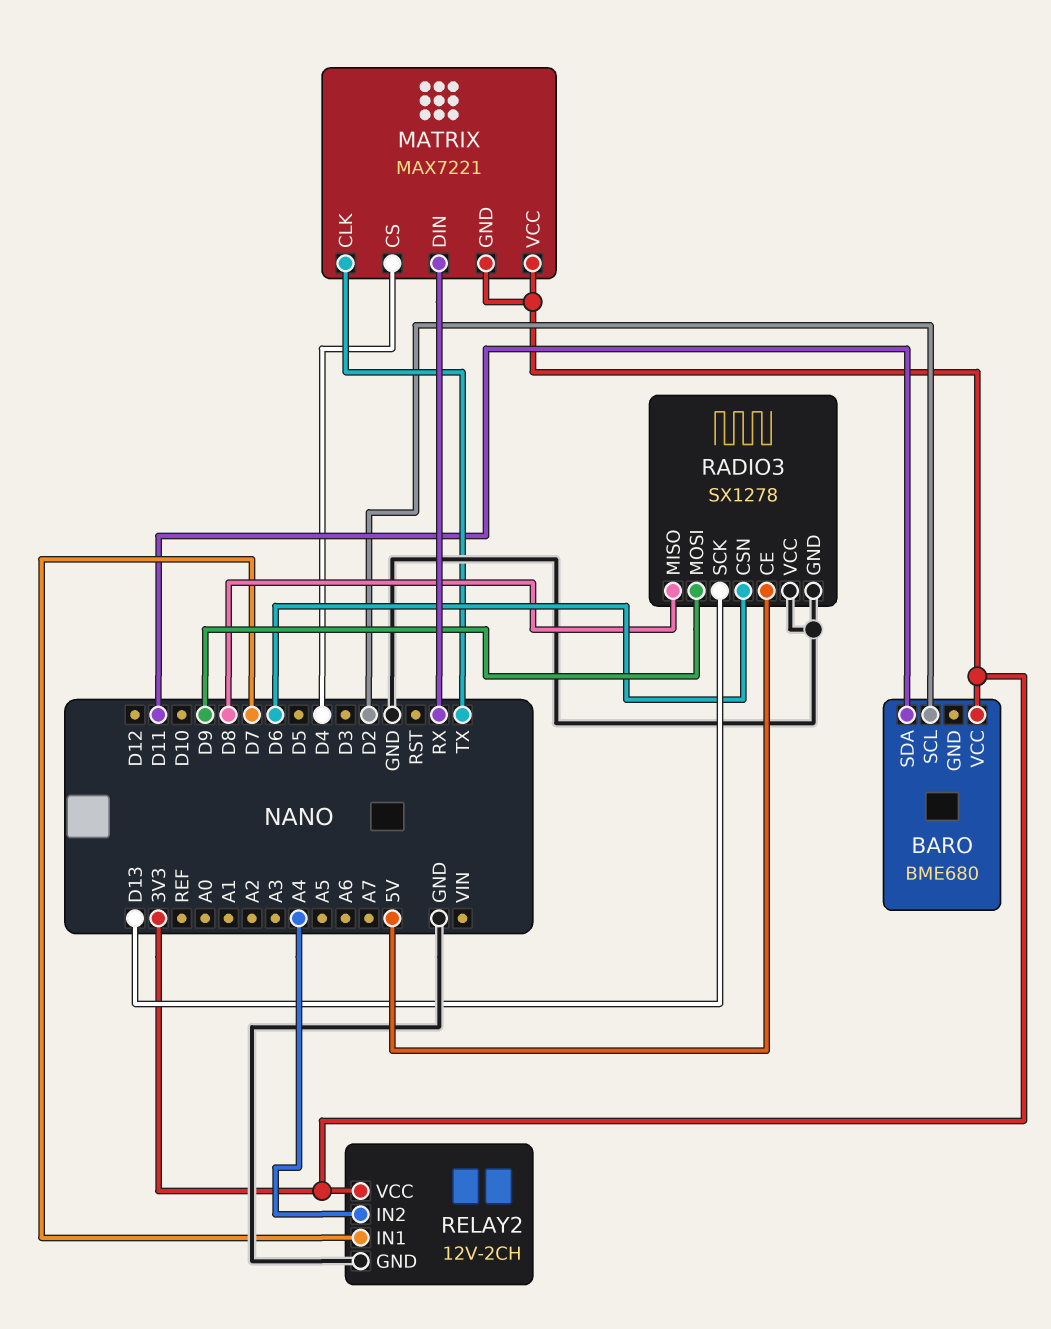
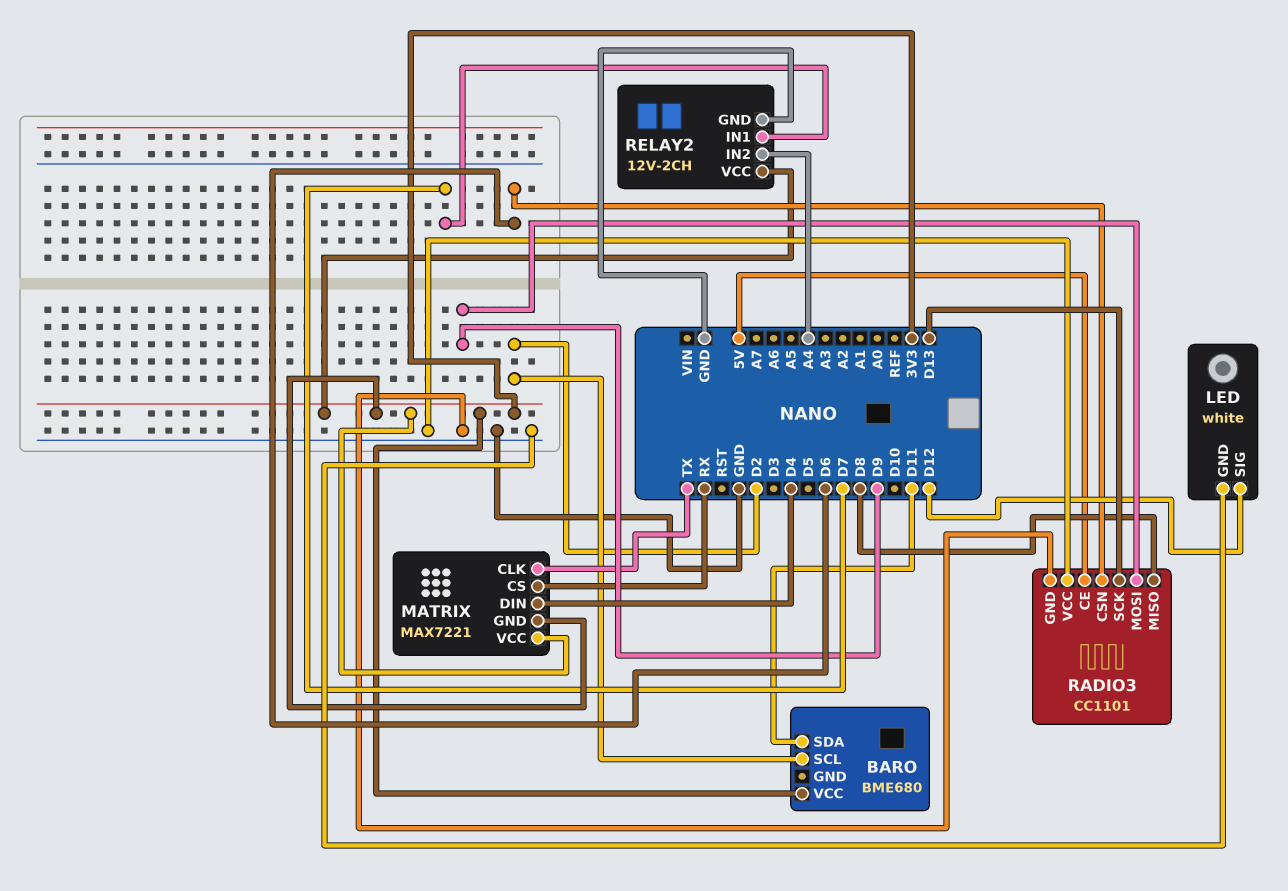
LED: none -> white
LED pin GND: none -> GND
LED pin SIG: none -> D12
MATRIX pin CS: D4 -> RX
MATRIX pin DIN: RX -> D4
RADIO3: SX1278 -> CC1101

